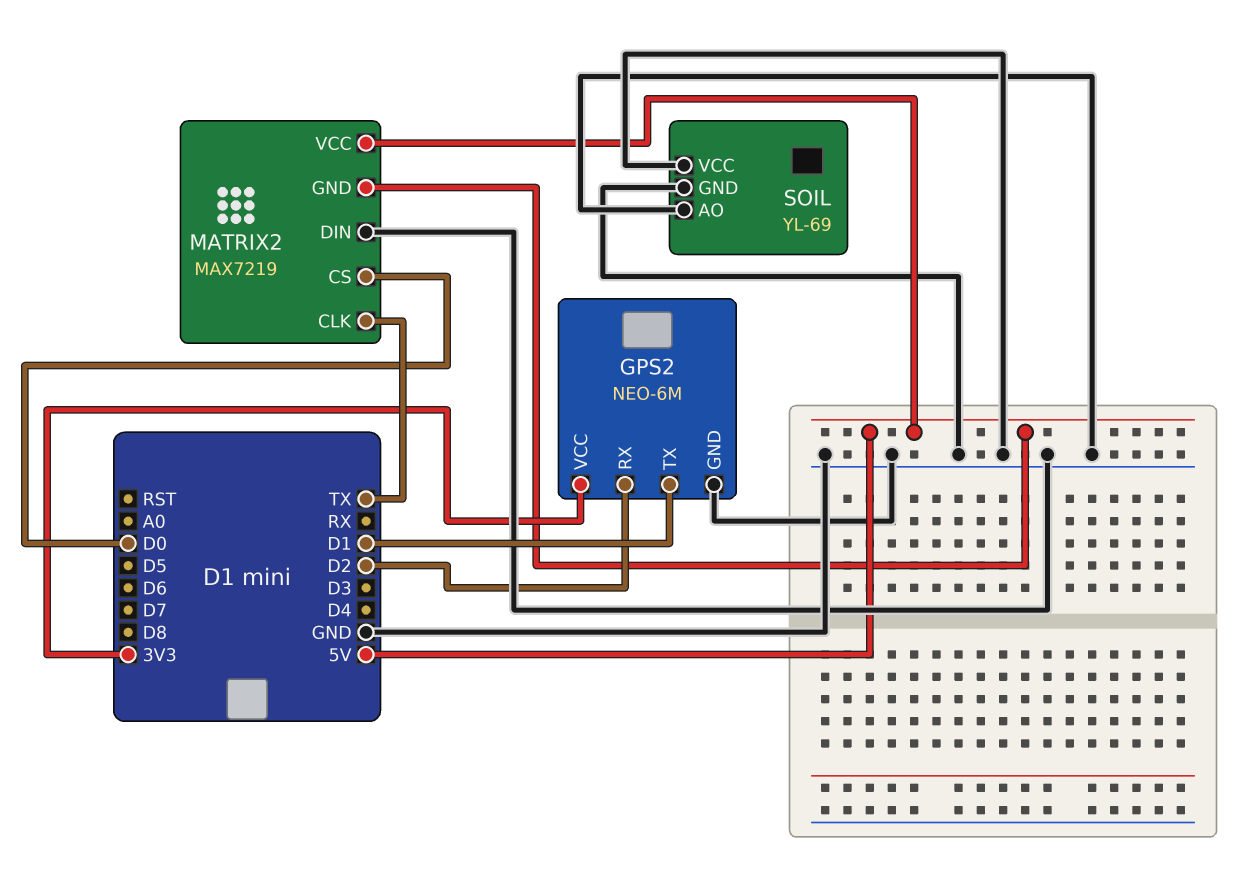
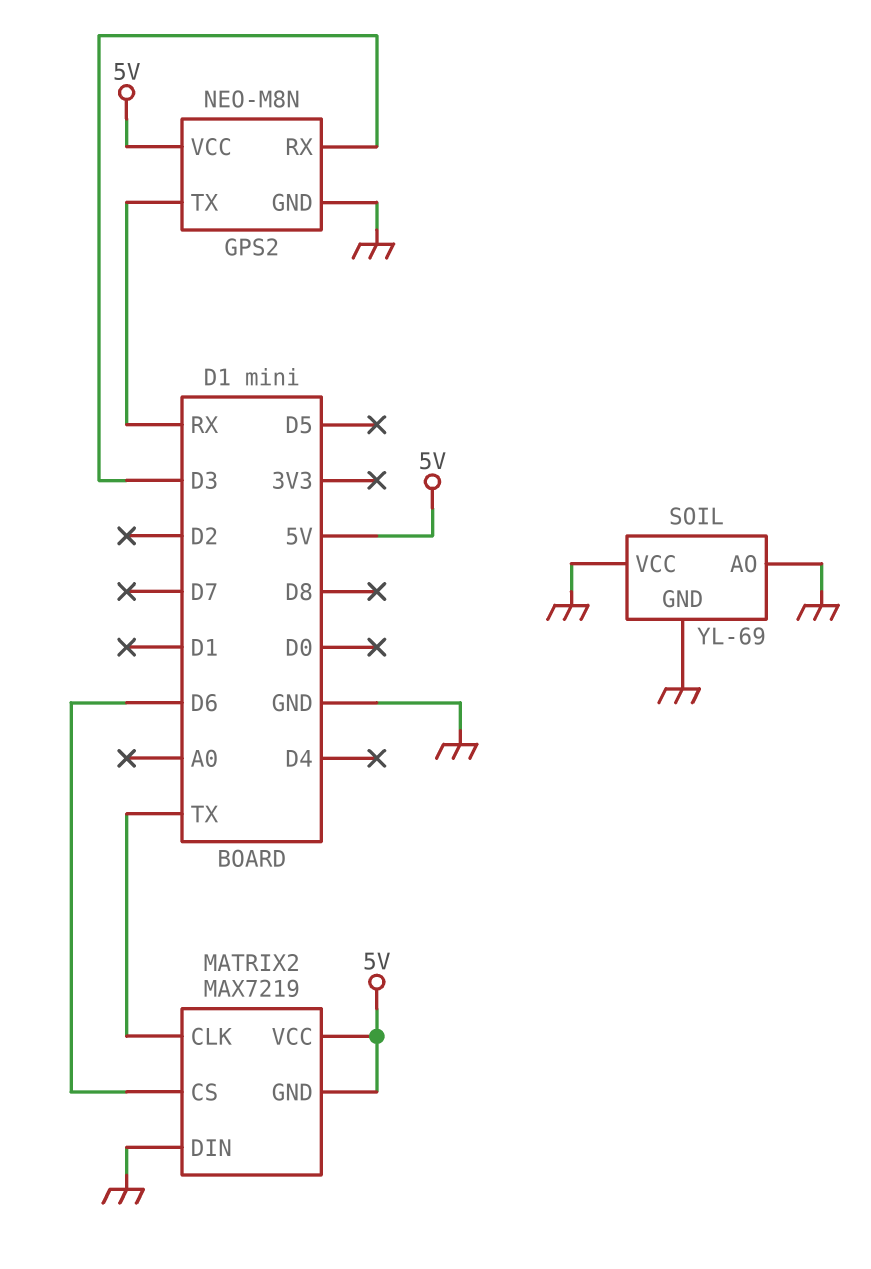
GPS2: NEO-6M -> NEO-M8N
GPS2 pin RX: D2 -> D3
GPS2 pin TX: D1 -> RX
GPS2 pin VCC: 3V3 -> 5V
MATRIX2 pin CS: D0 -> D6

